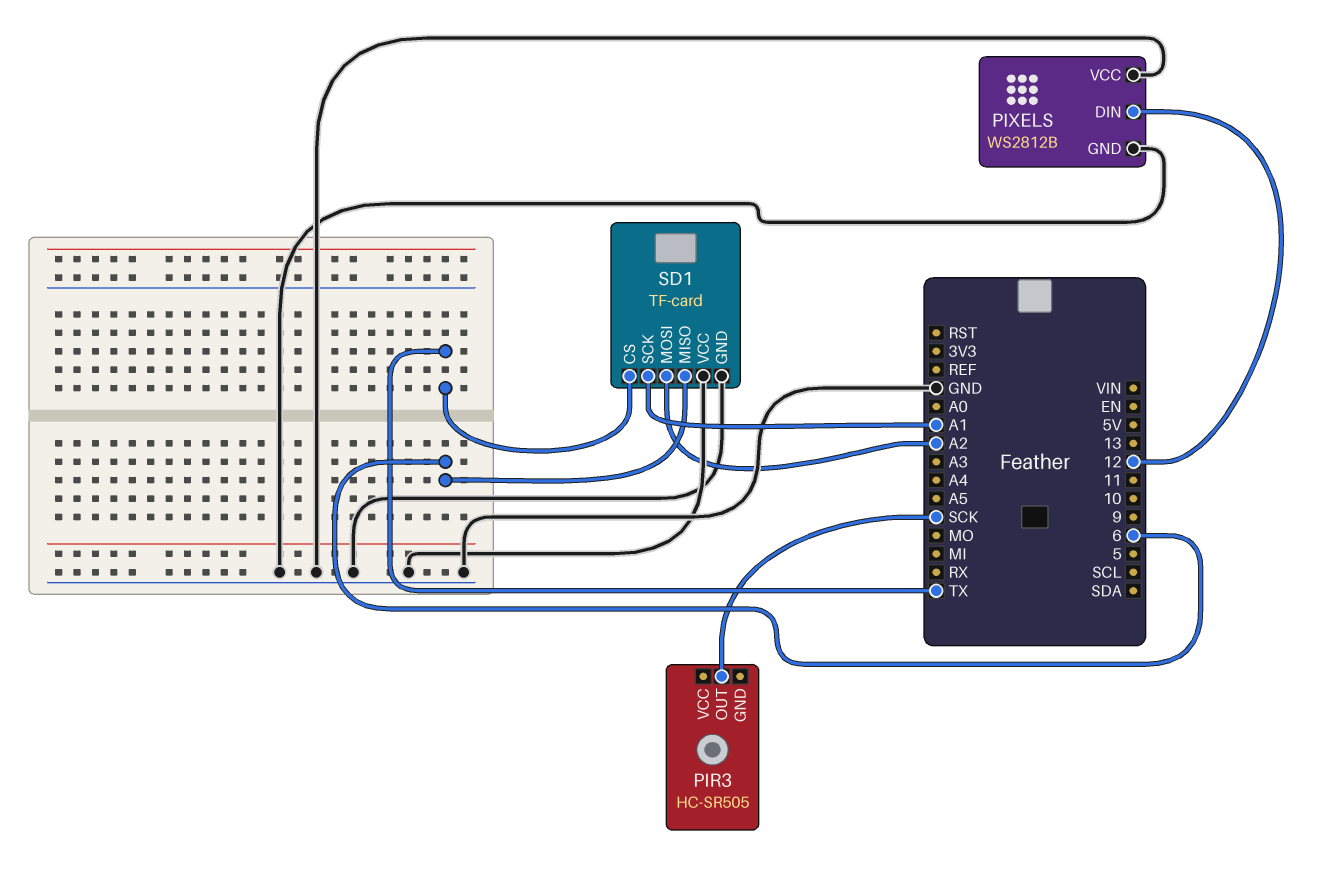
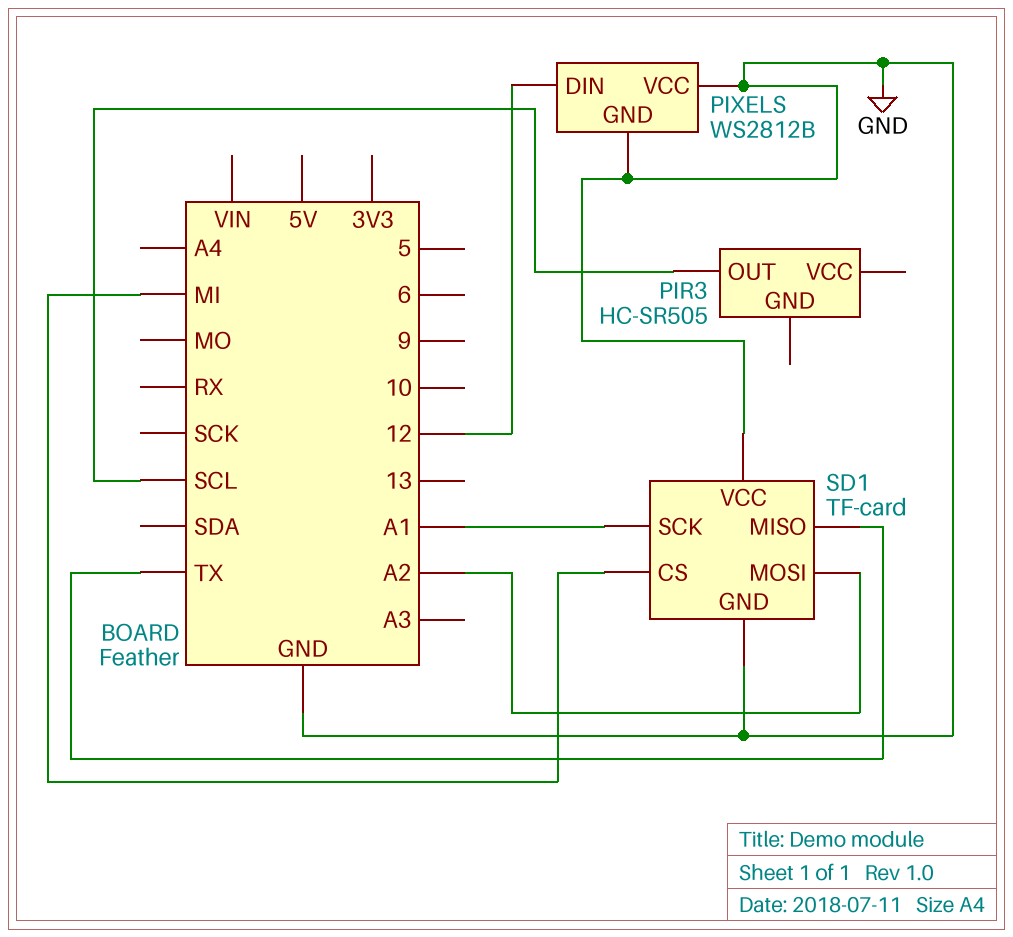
PIR3 pin OUT: SCK -> SCL
SD1 pin CS: TX -> MI
SD1 pin MISO: 6 -> TX

